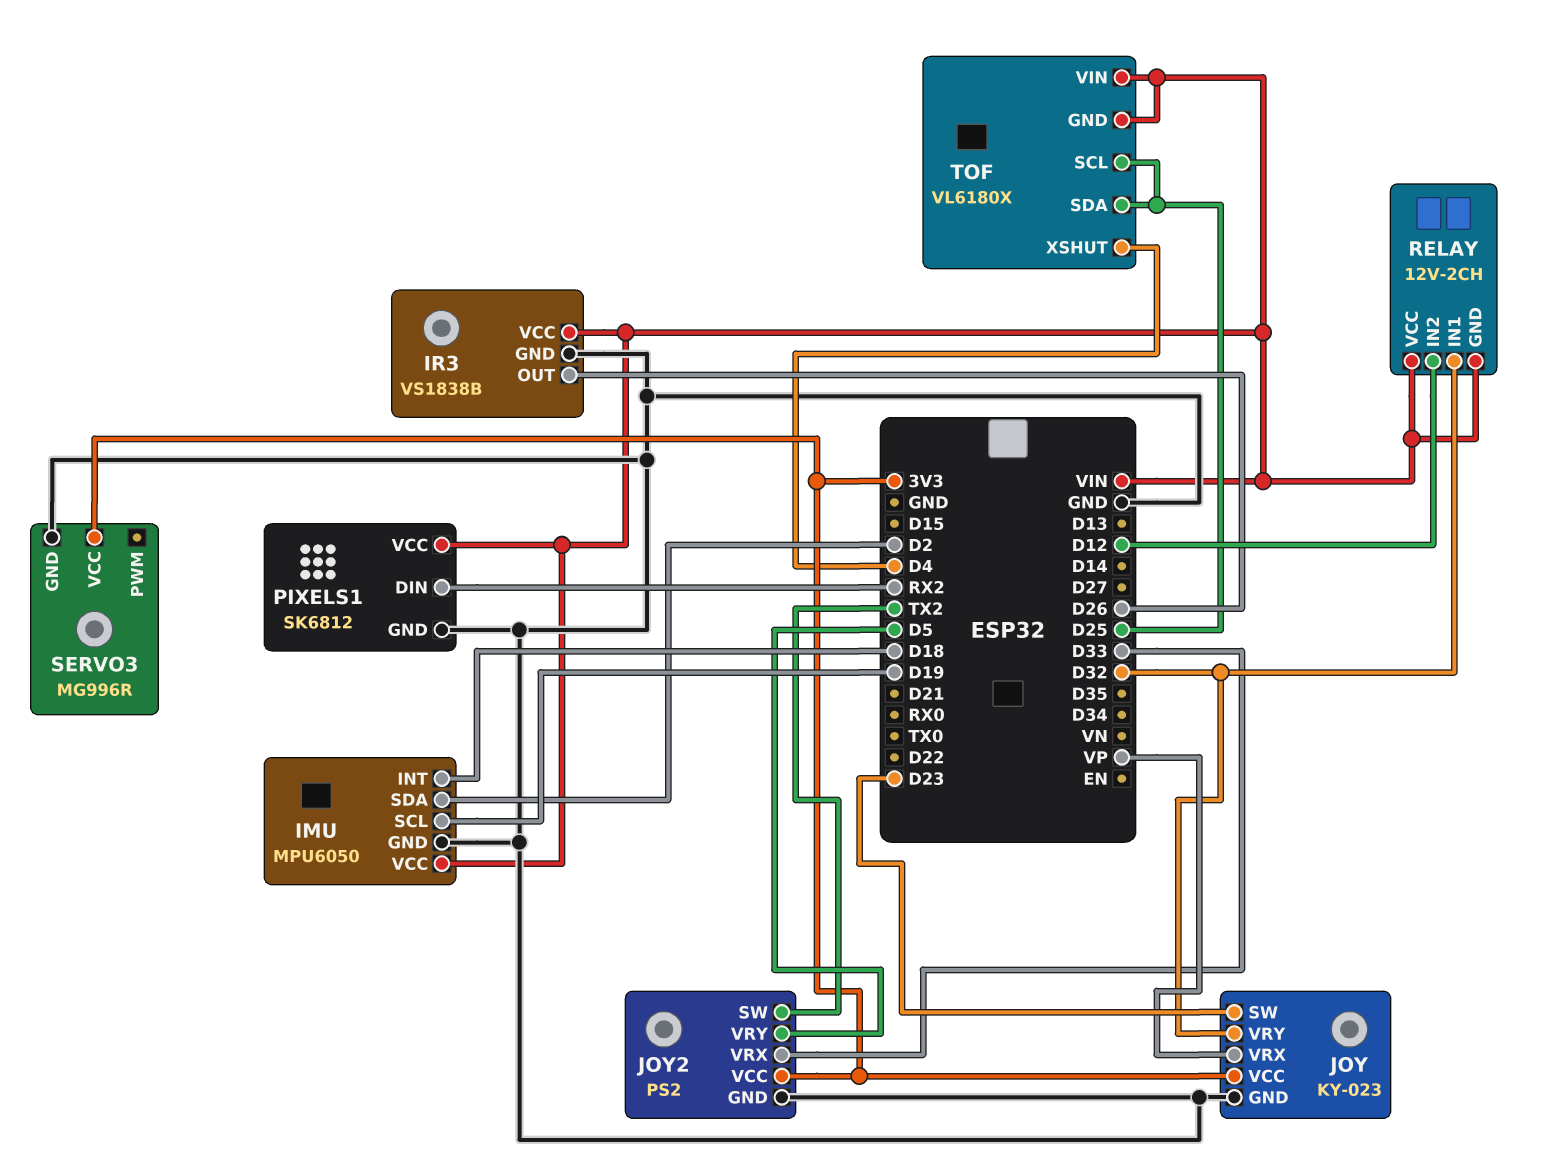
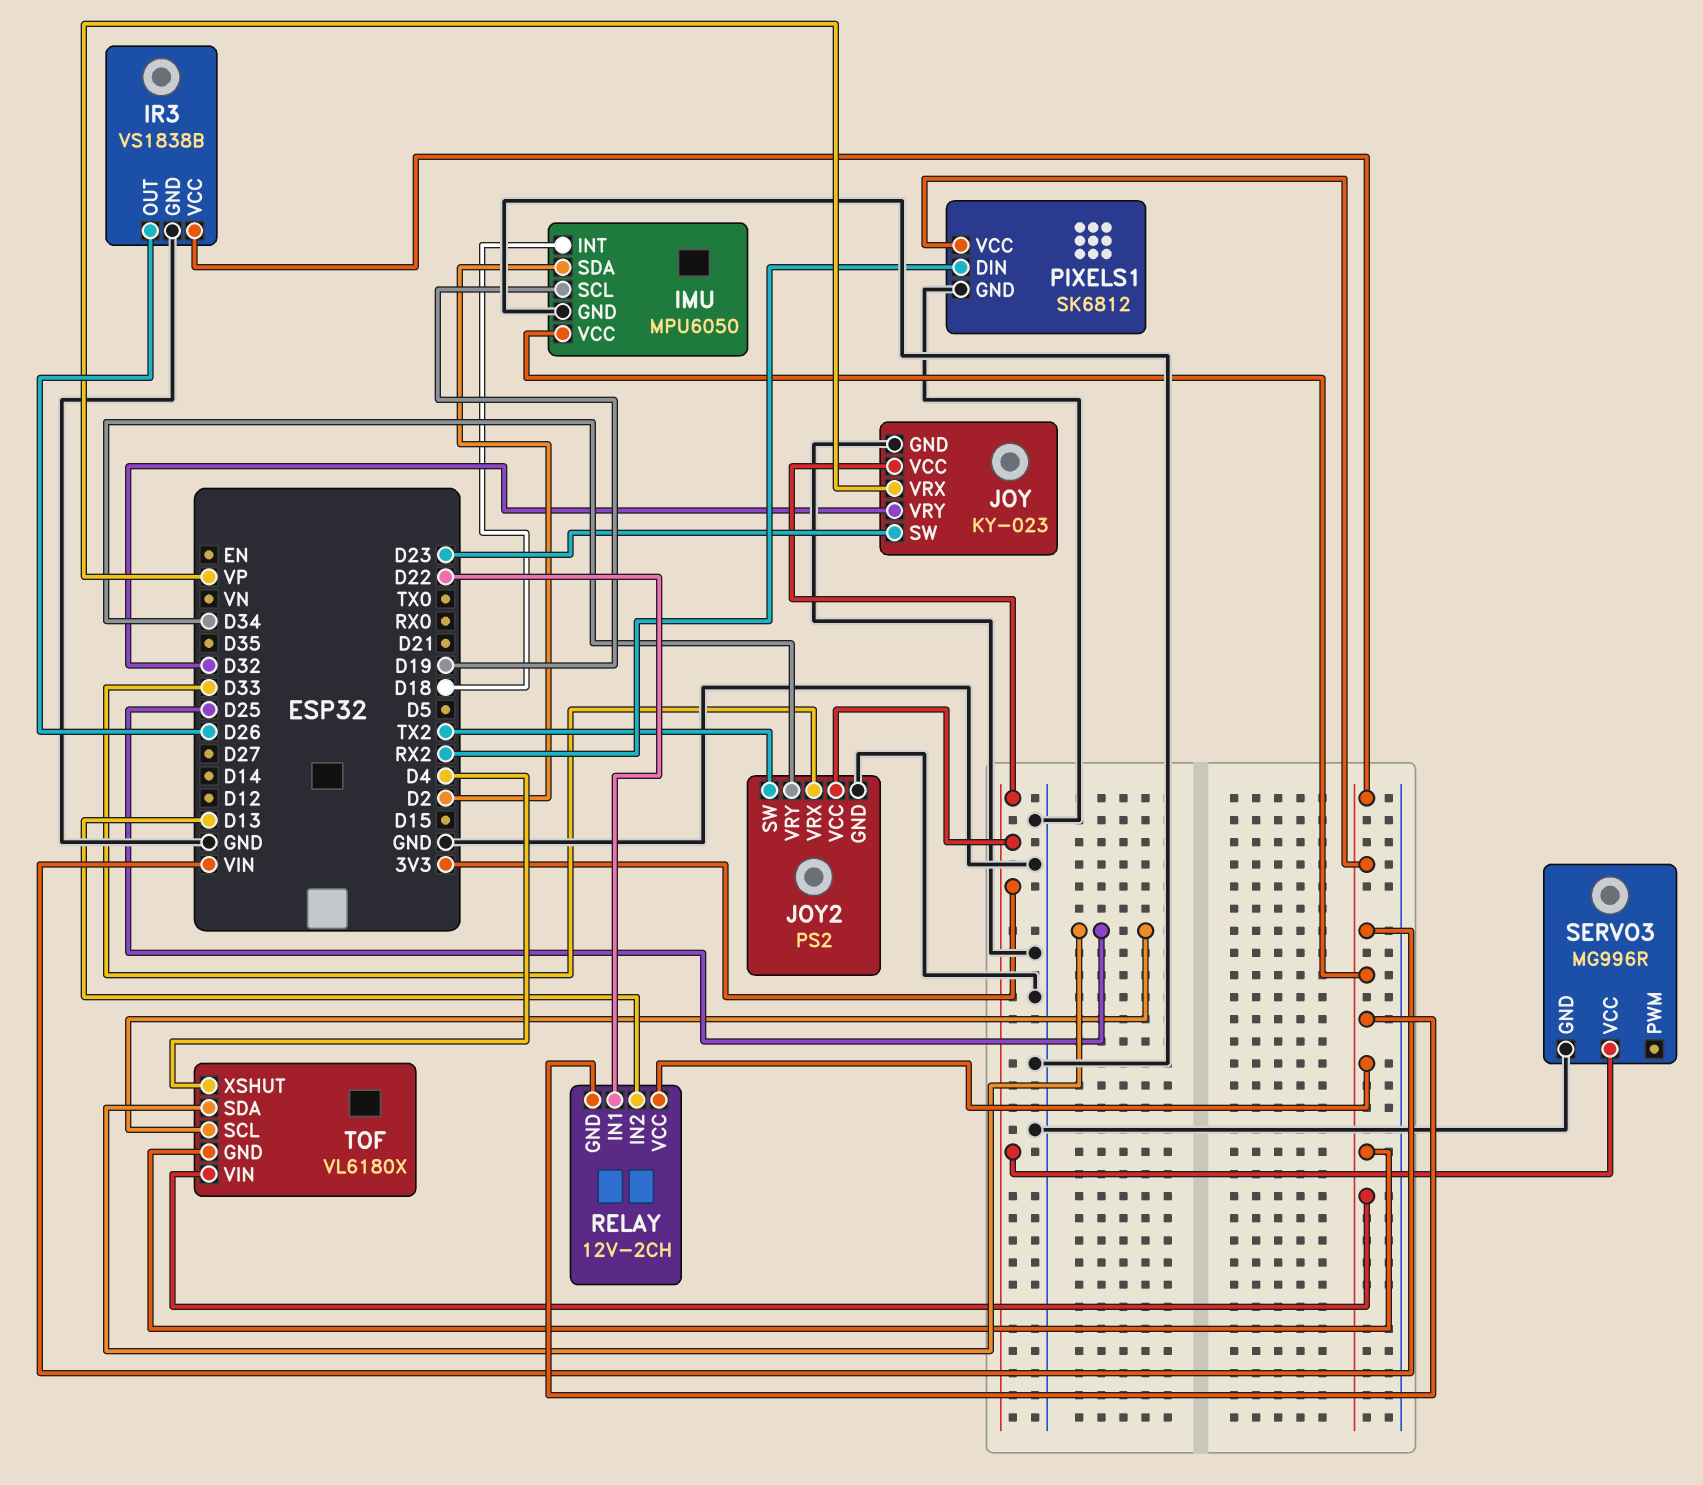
JOY2 pin VRY: D5 -> D34
RELAY pin IN1: D32 -> D22
RELAY pin IN2: D12 -> D13

